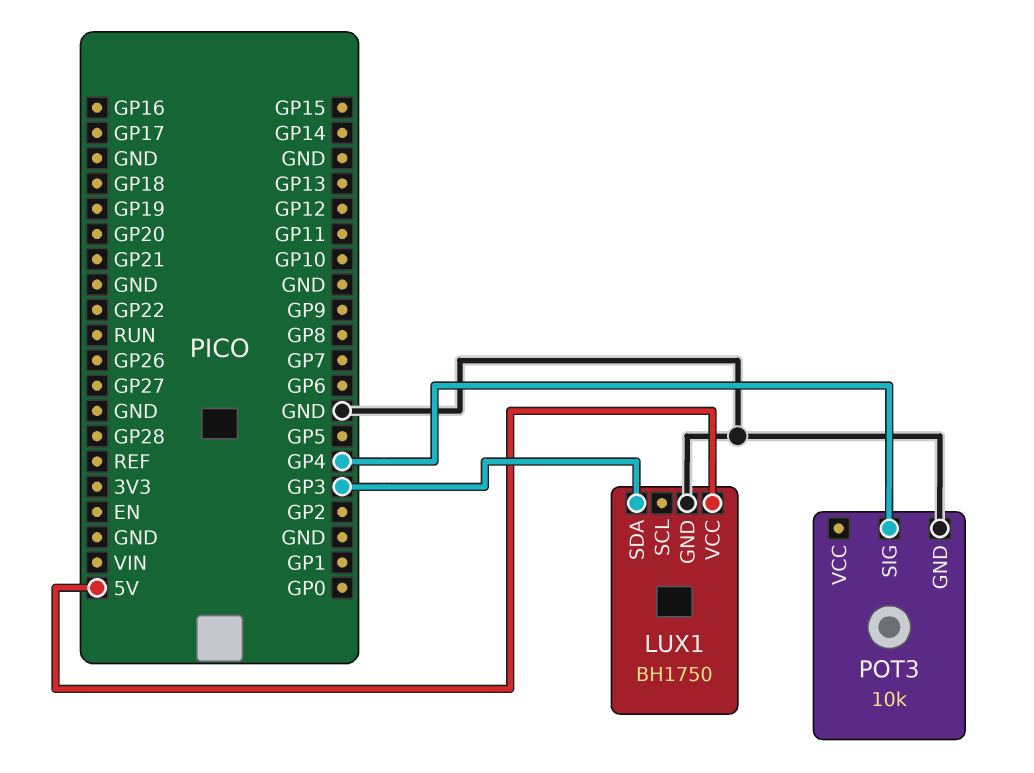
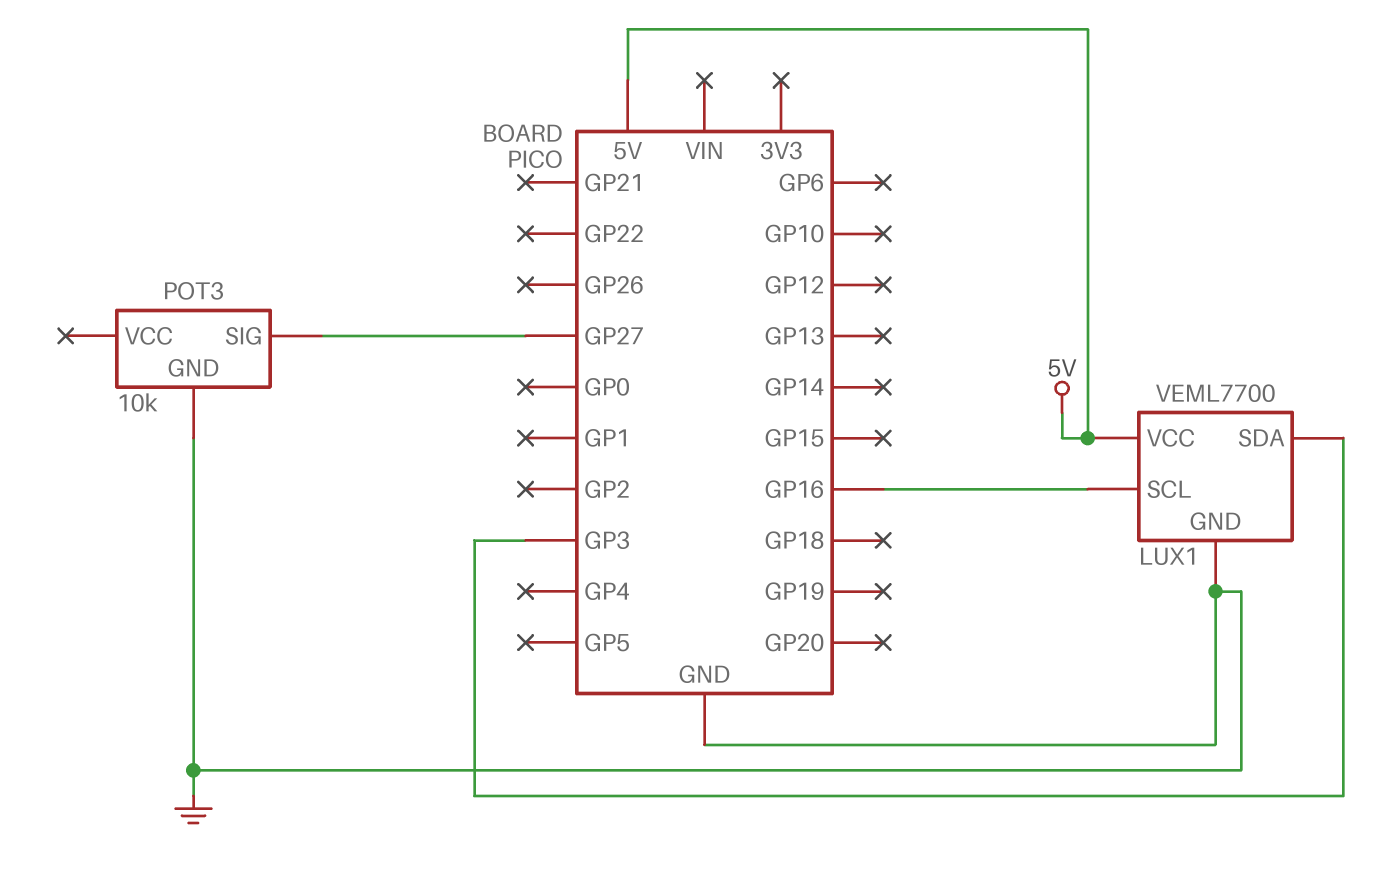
LUX1: BH1750 -> VEML7700
LUX1 pin SCL: none -> GP16
POT3 pin SIG: GP4 -> GP27

